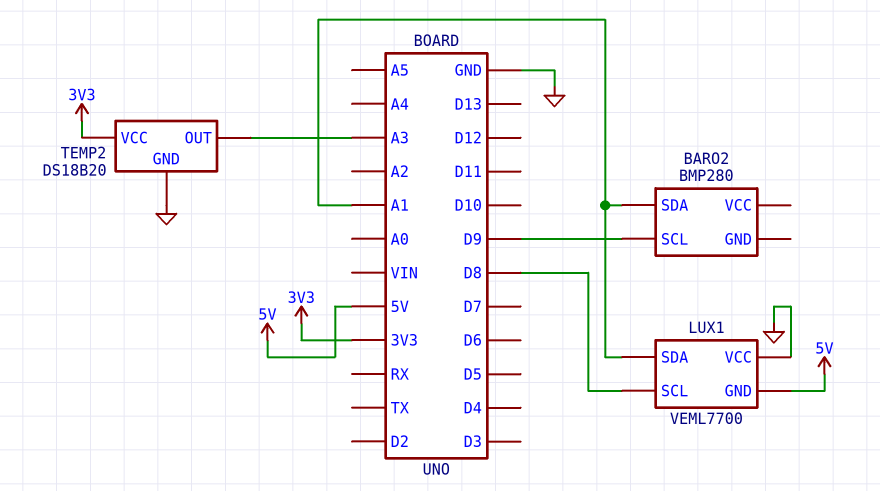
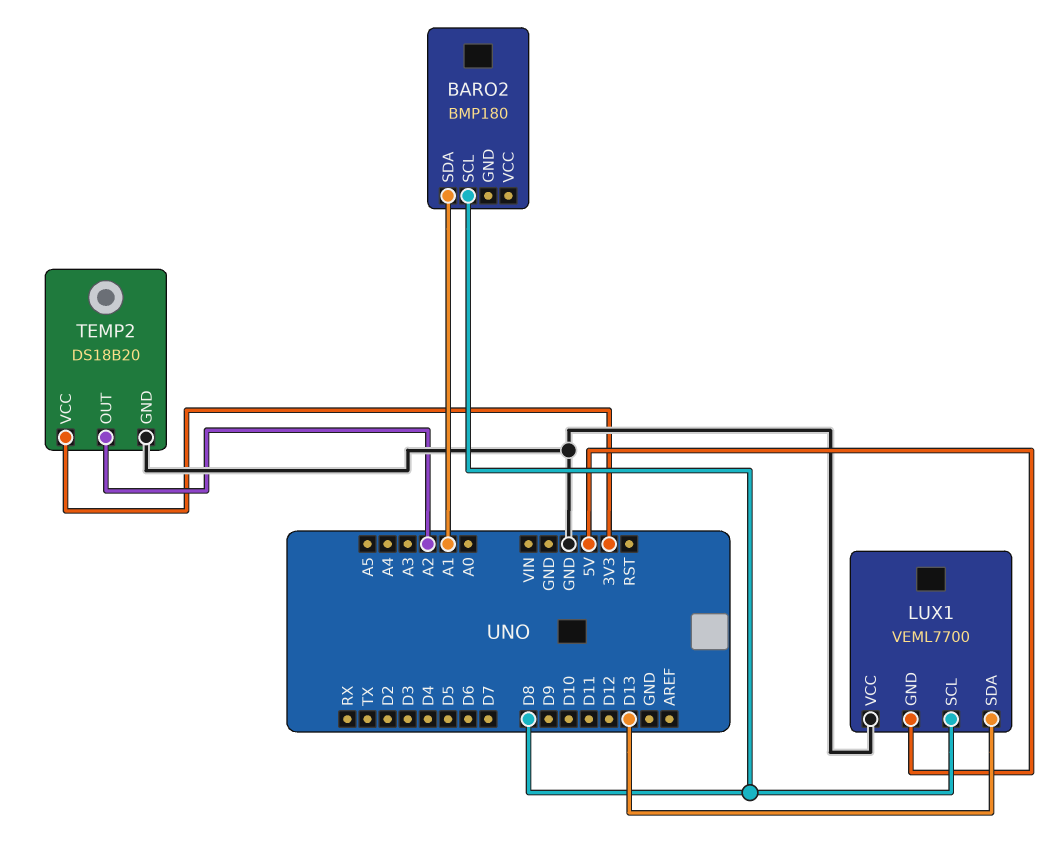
BARO2: BMP280 -> BMP180
BARO2 pin SCL: D9 -> D8
LUX1 pin SDA: A1 -> D13
TEMP2 pin OUT: A3 -> A2

